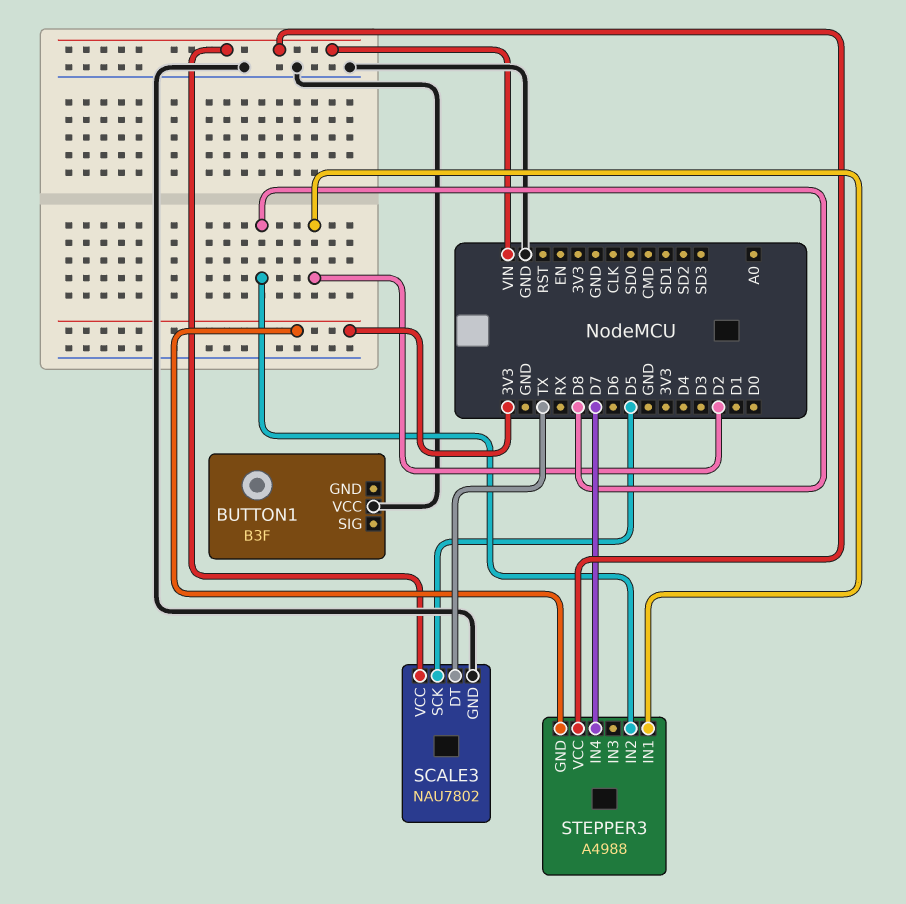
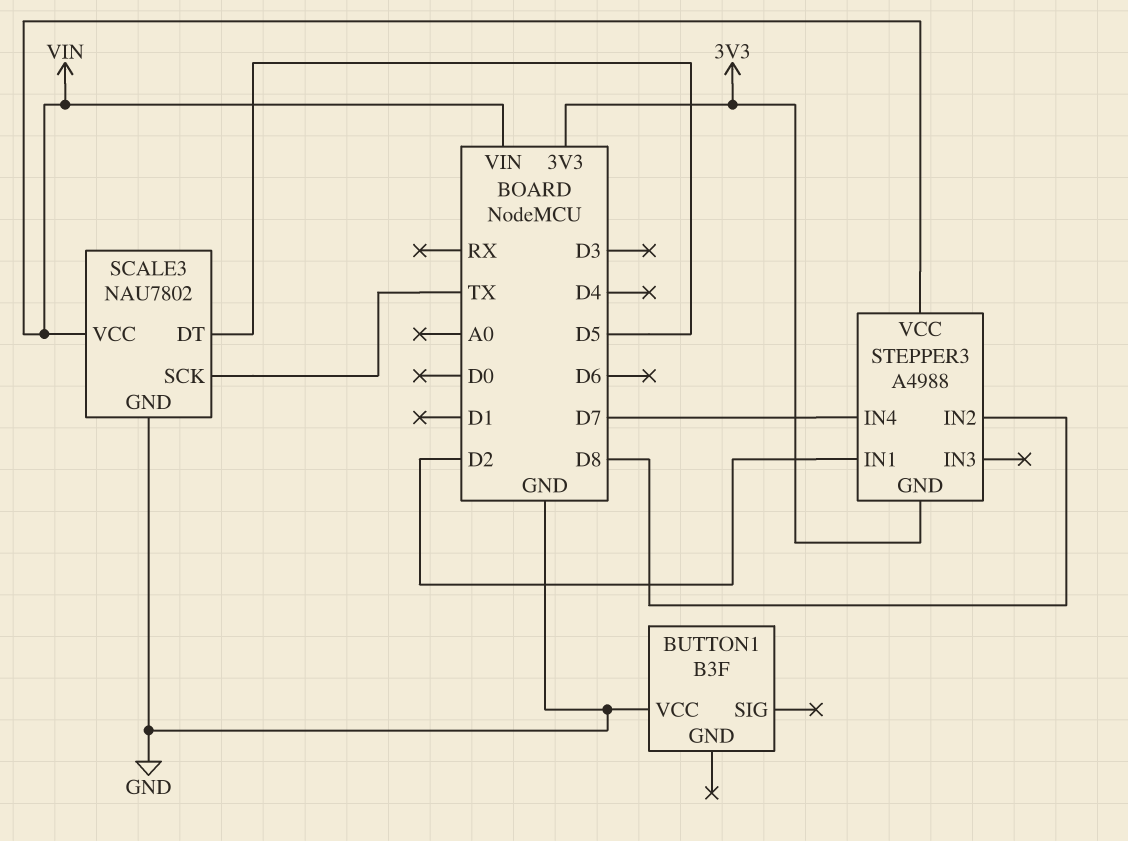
SCALE3 pin DT: TX -> D5
SCALE3 pin SCK: D5 -> TX

